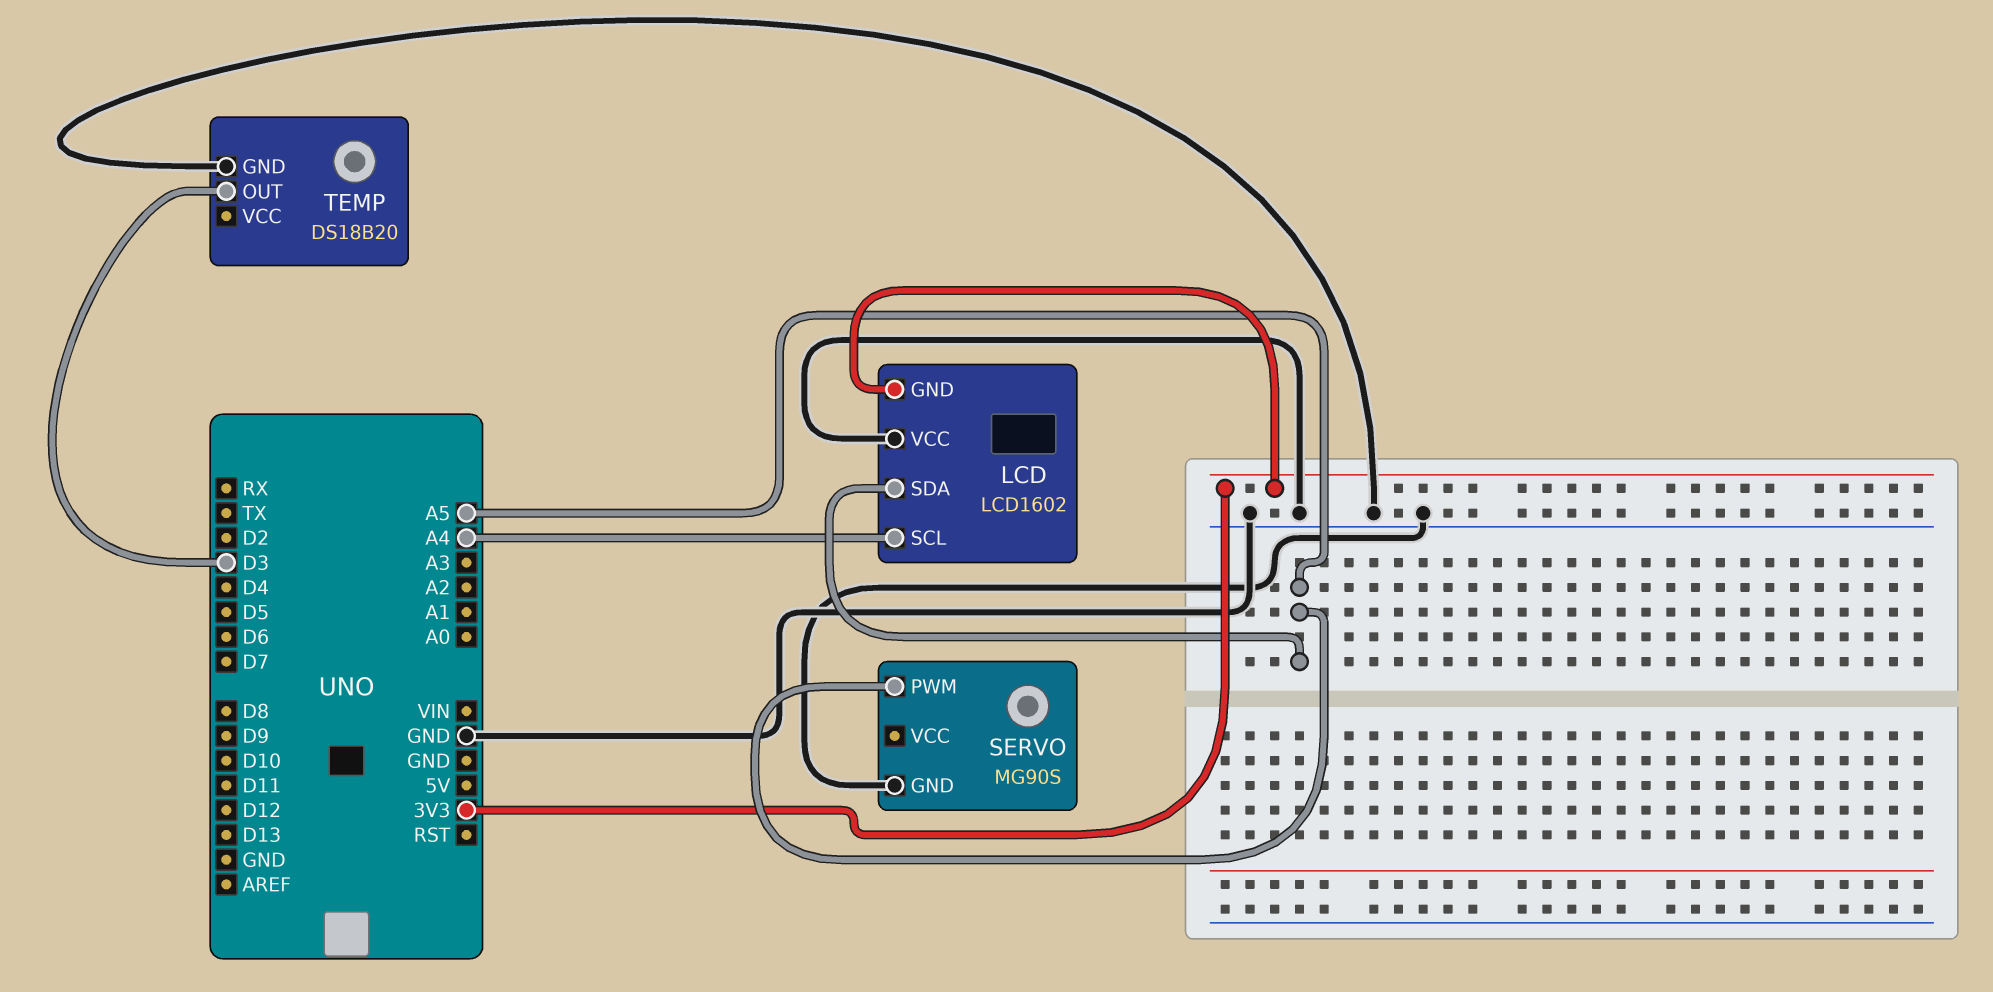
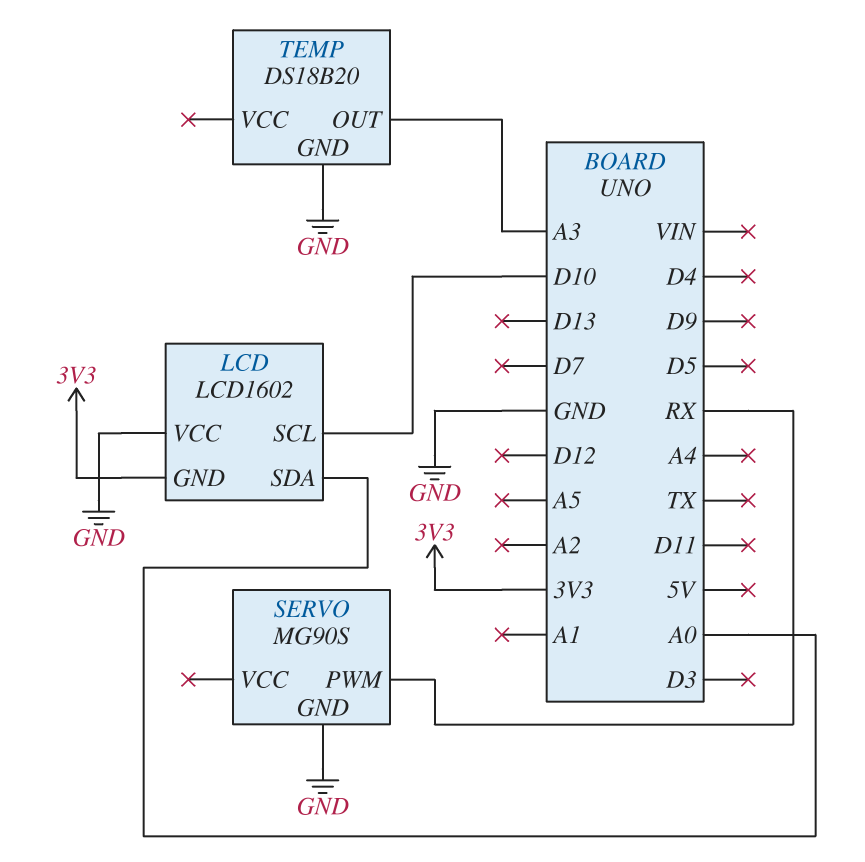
LCD pin SCL: A4 -> D10
LCD pin SDA: A5 -> A0
SERVO pin PWM: A5 -> RX
TEMP pin OUT: D3 -> A3

